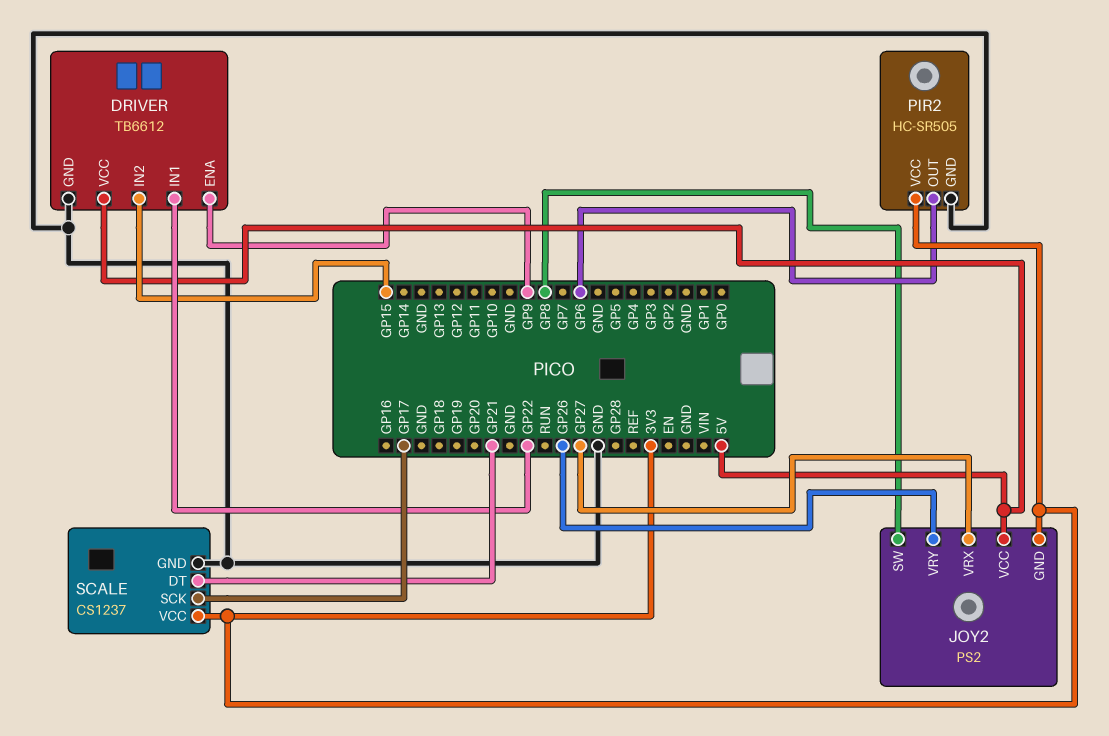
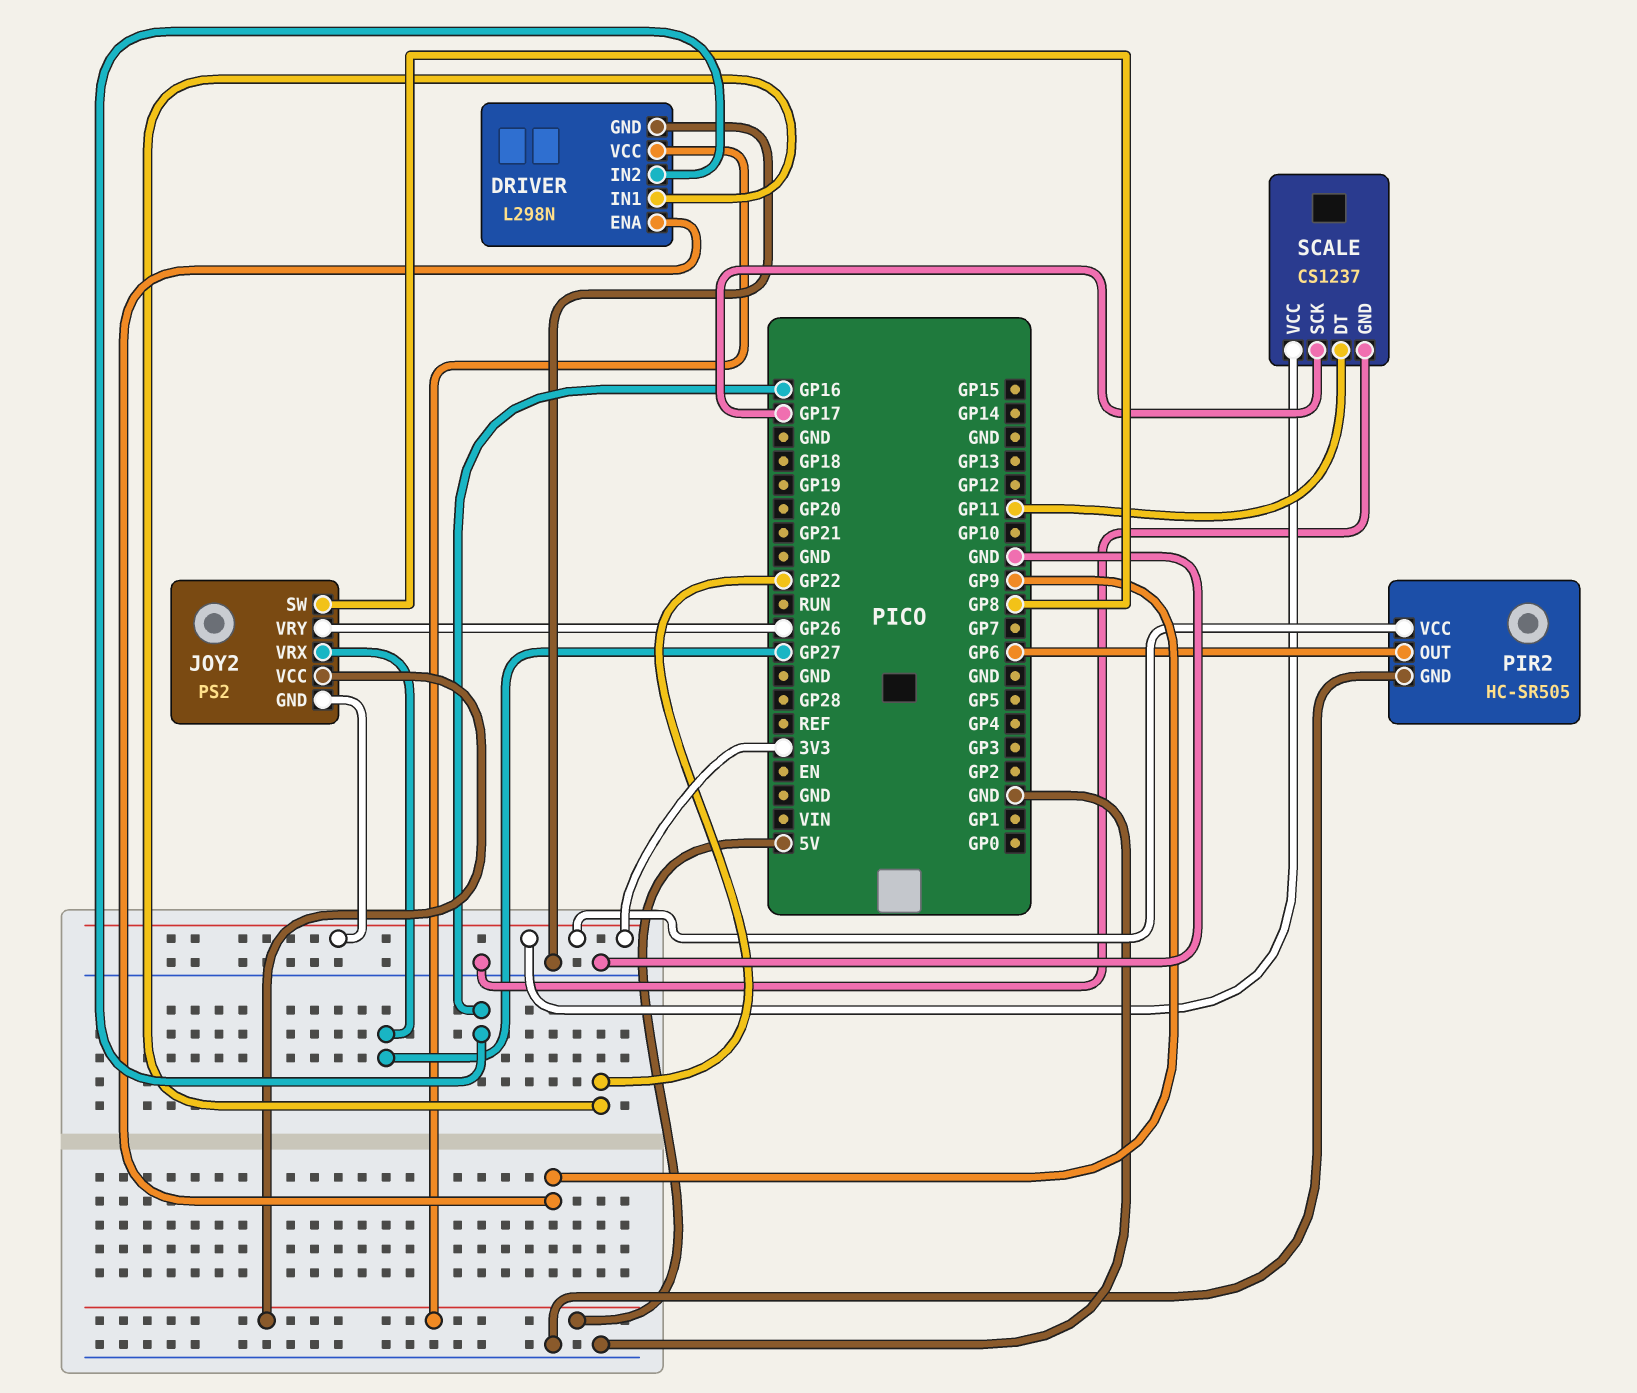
DRIVER: TB6612 -> L298N
DRIVER pin IN2: GP15 -> GP16
SCALE pin DT: GP21 -> GP11

